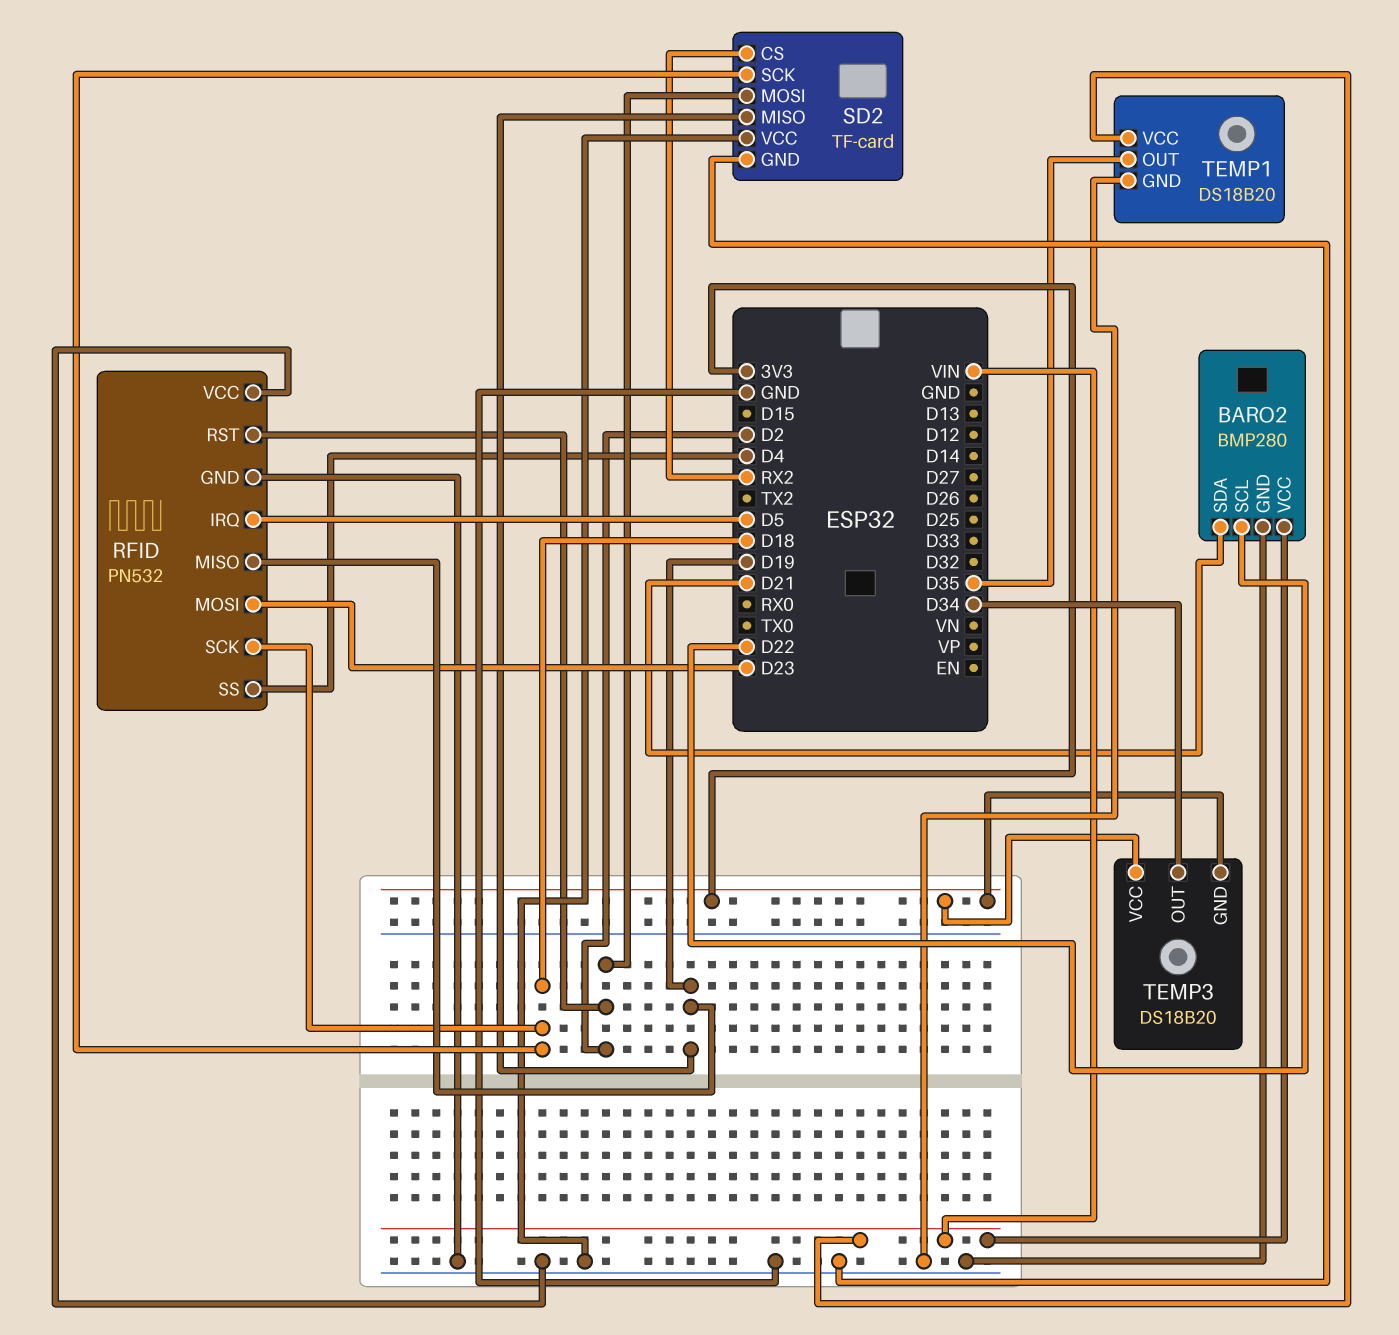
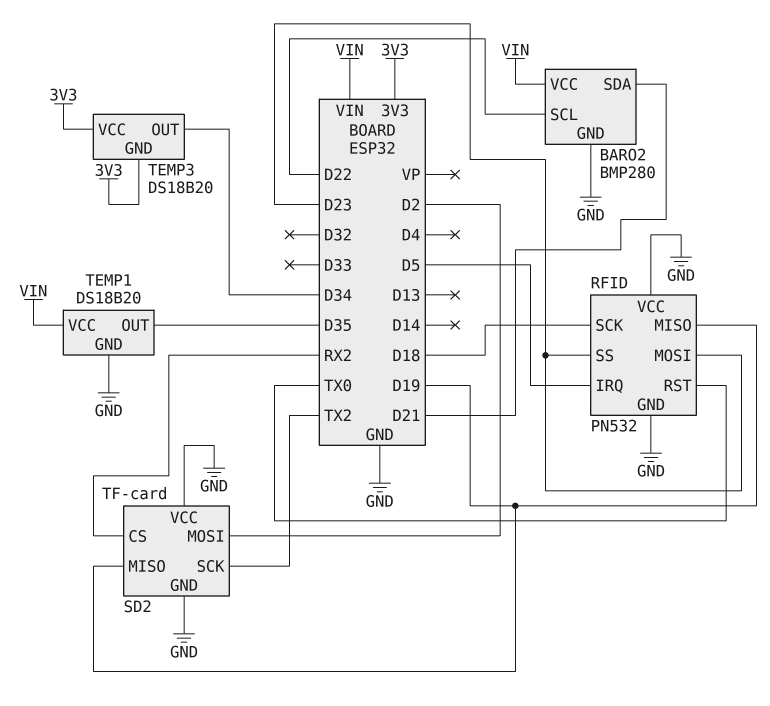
RFID pin RST: D2 -> TX0
RFID pin SS: D4 -> D23
SD2 pin SCK: D18 -> TX2

